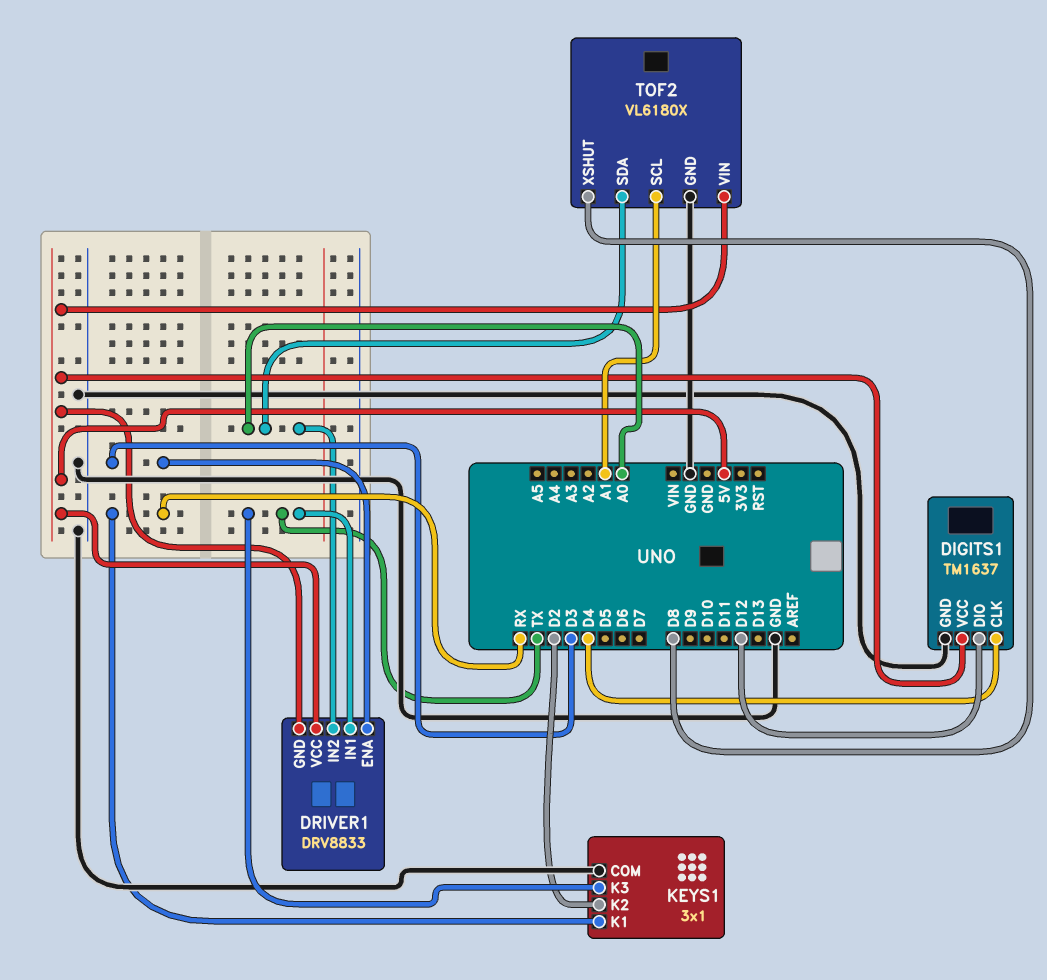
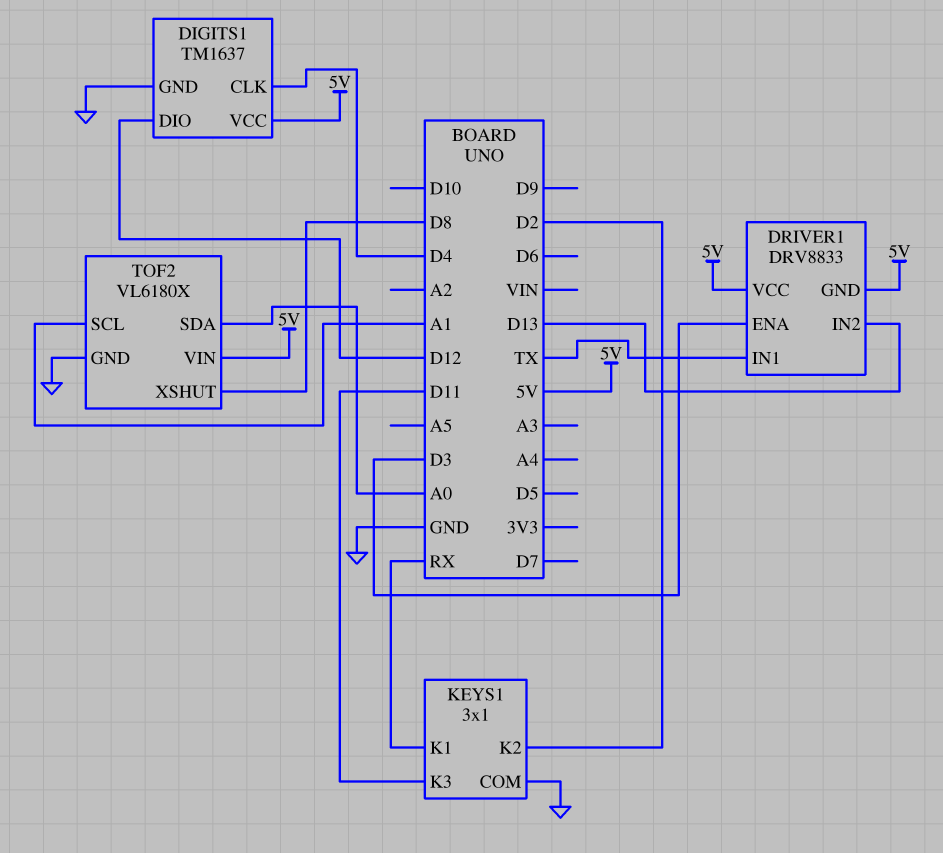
DRIVER1 pin IN2: A0 -> D13
KEYS1 pin K3: TX -> D11

